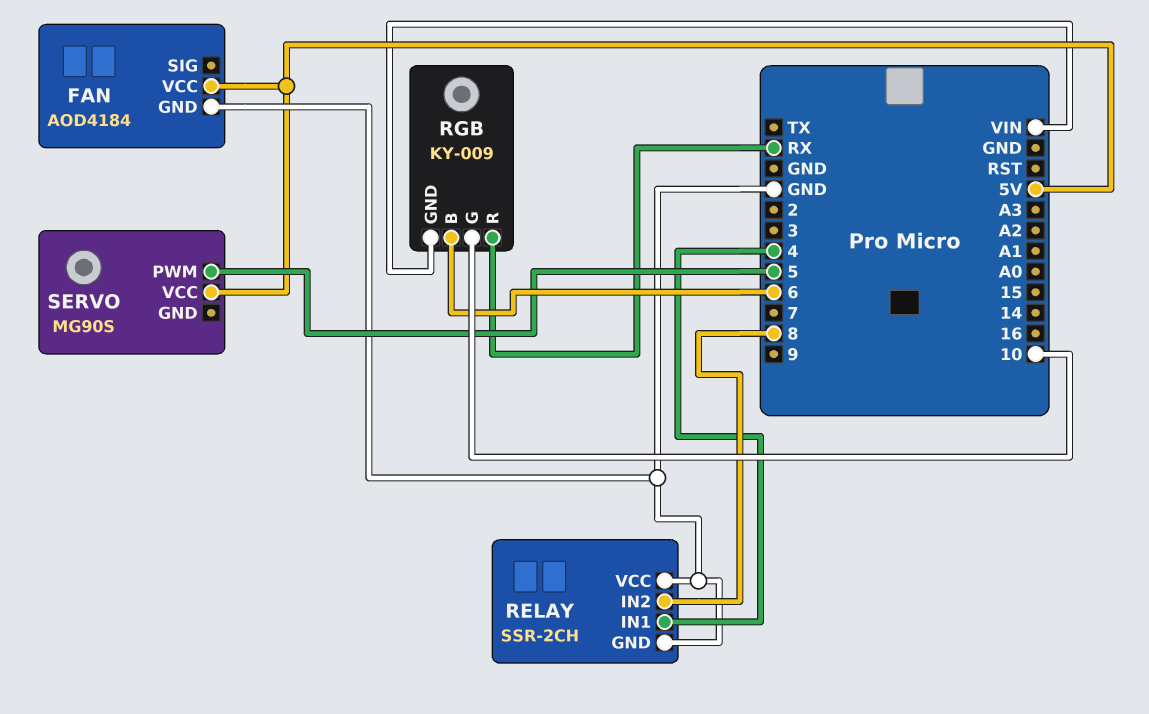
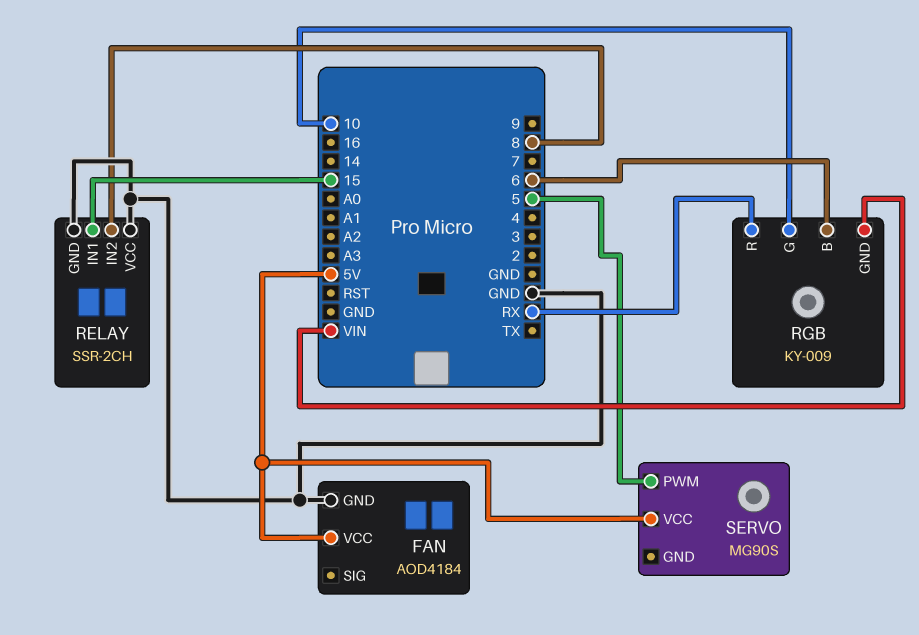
RELAY pin IN1: 4 -> 15

